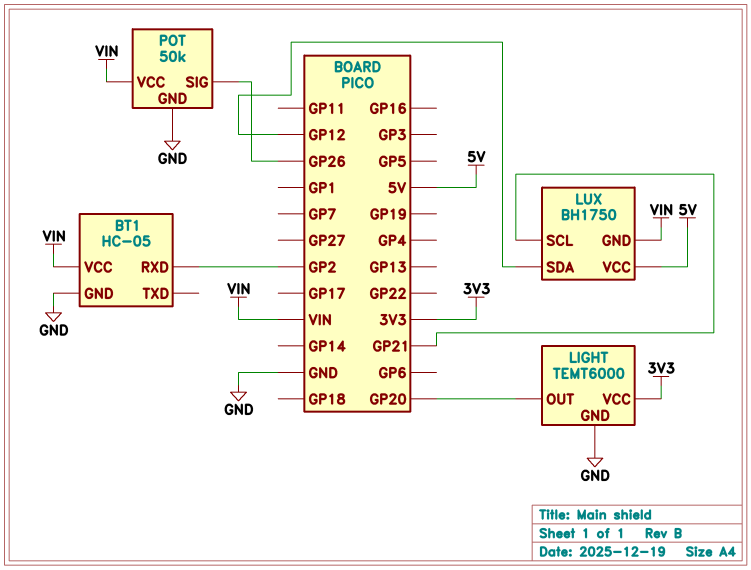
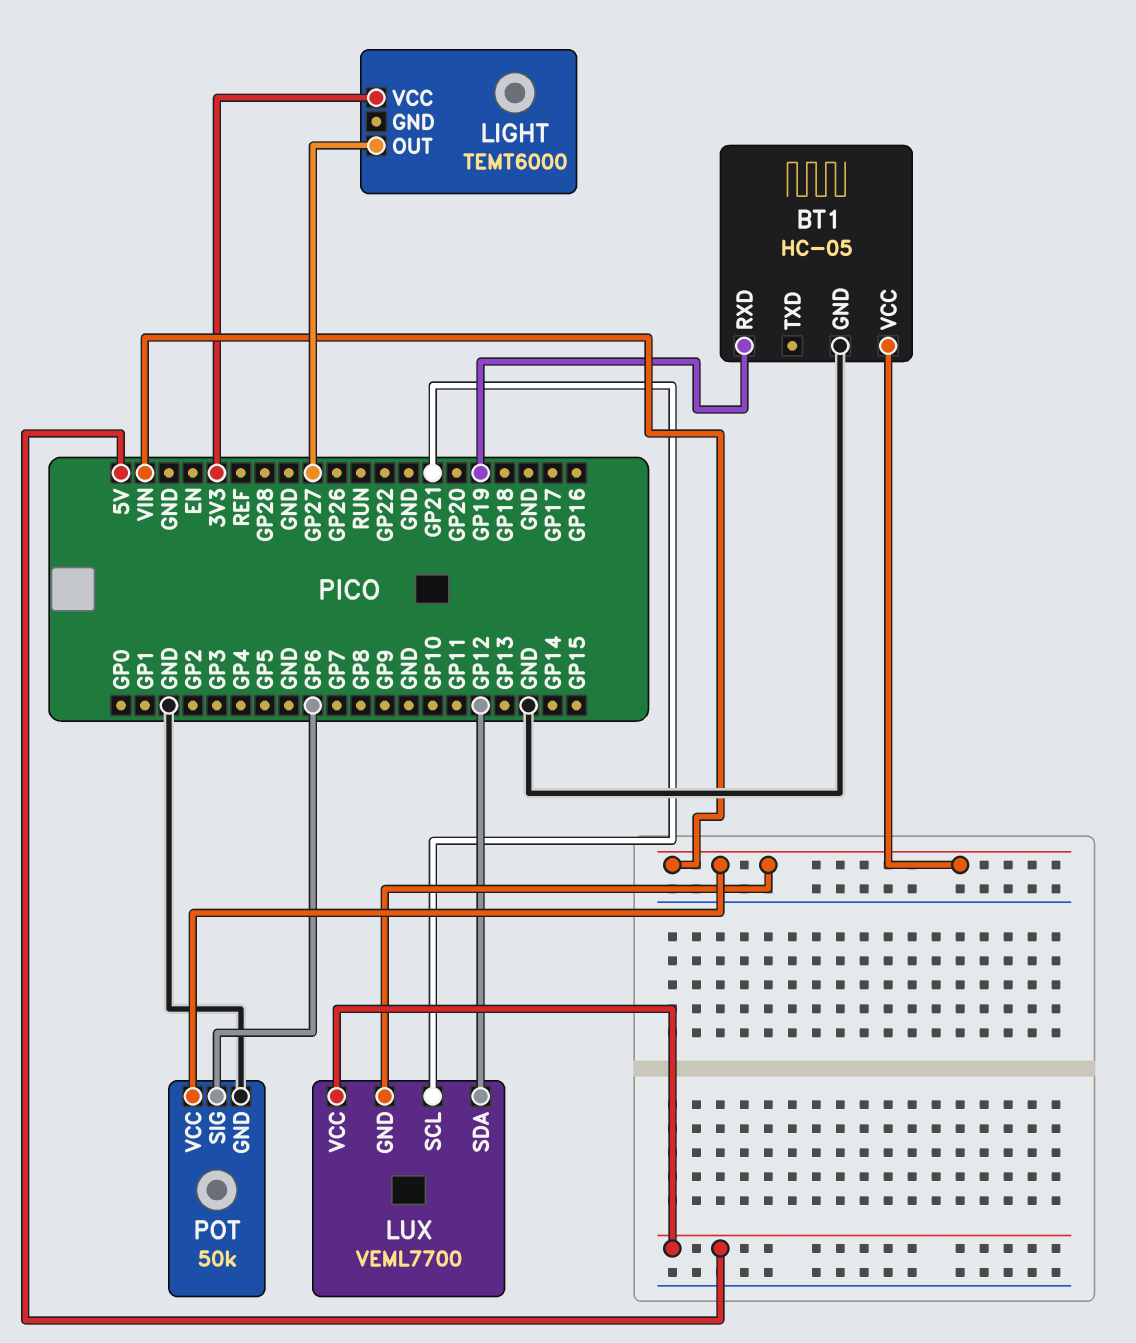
BT1 pin RXD: GP2 -> GP19
LIGHT pin GND: GND -> none
LIGHT pin OUT: GP20 -> GP27
LUX: BH1750 -> VEML7700
POT pin SIG: GP26 -> GP6

